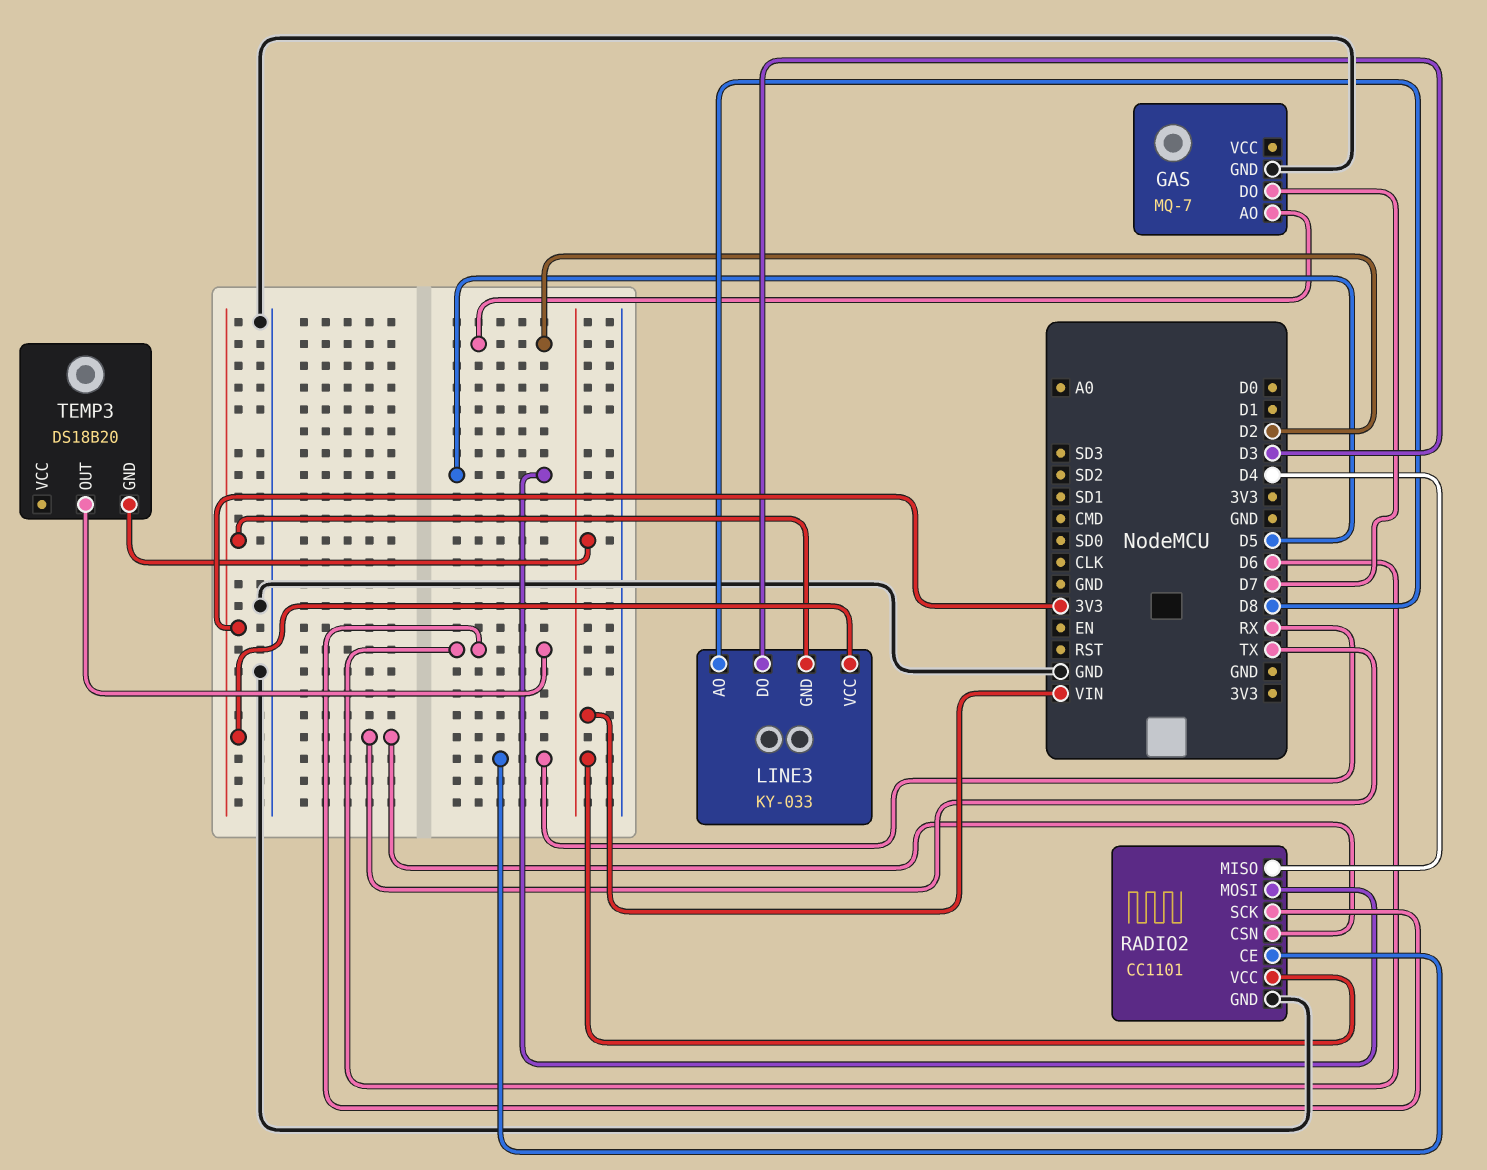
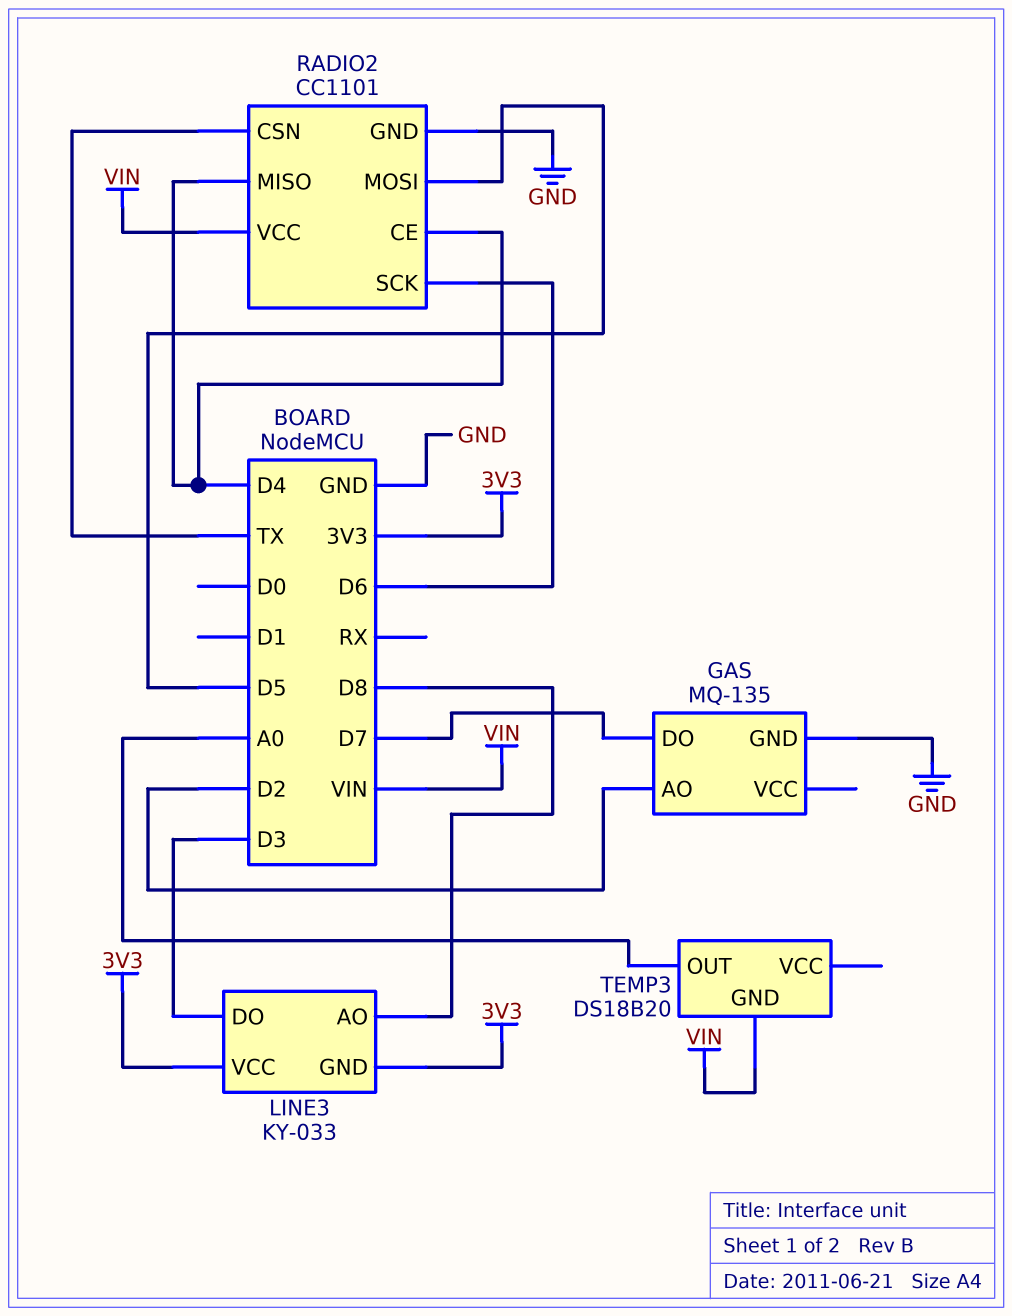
GAS: MQ-7 -> MQ-135
RADIO2 pin CE: RX -> D4
TEMP3 pin OUT: D6 -> A0

